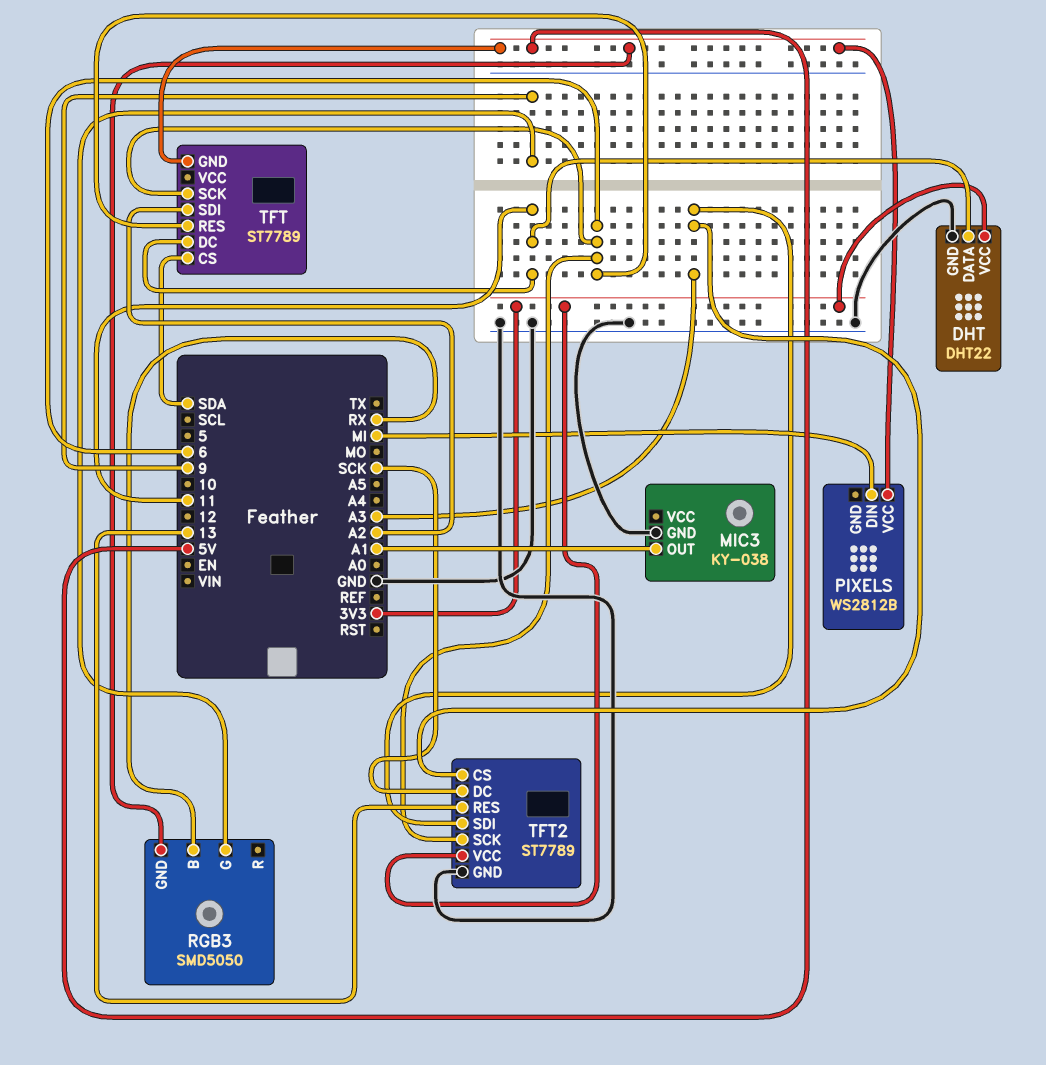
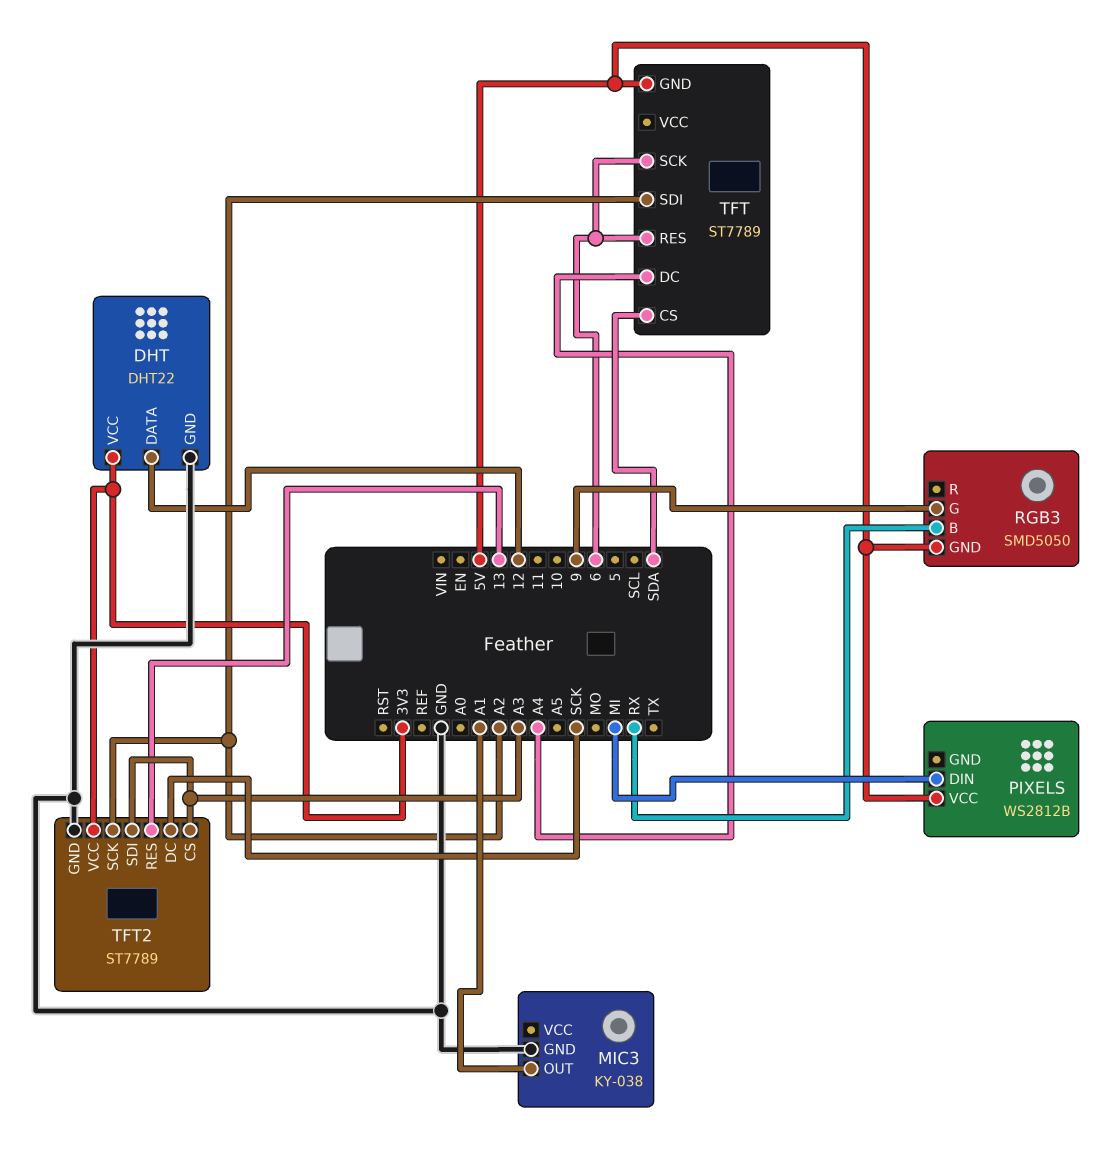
DHT pin DATA: 11 -> 12
TFT pin DC: 11 -> A4
TFT2 pin SCK: 6 -> A2

